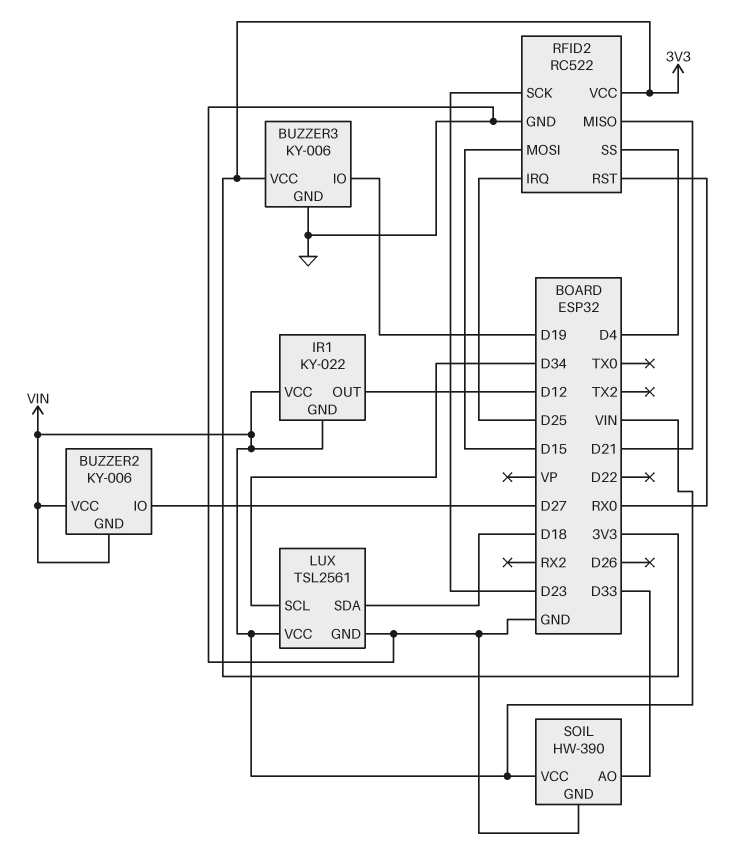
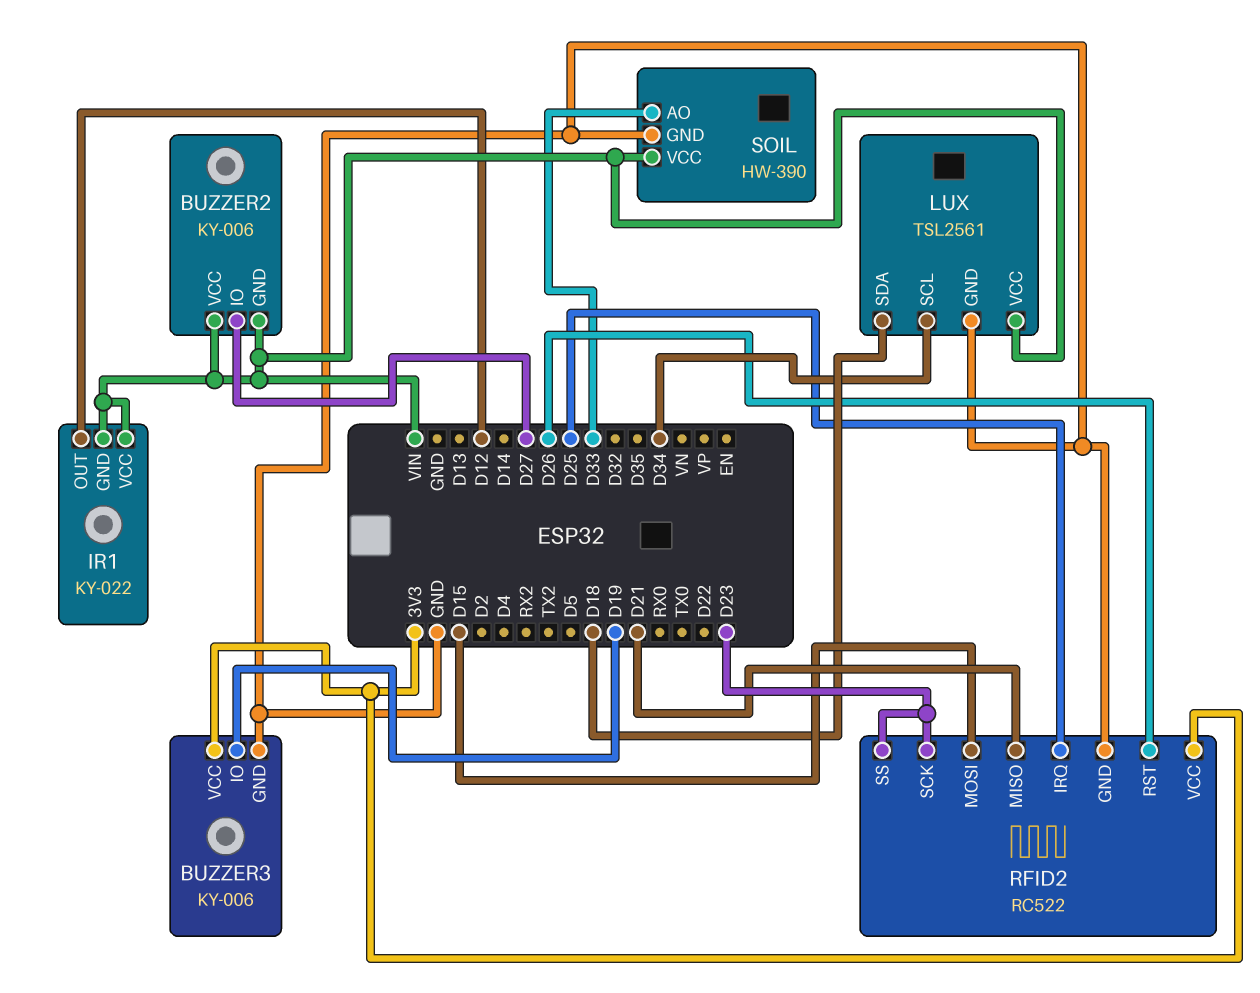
RFID2 pin RST: RX0 -> D26
RFID2 pin SS: D4 -> D23

